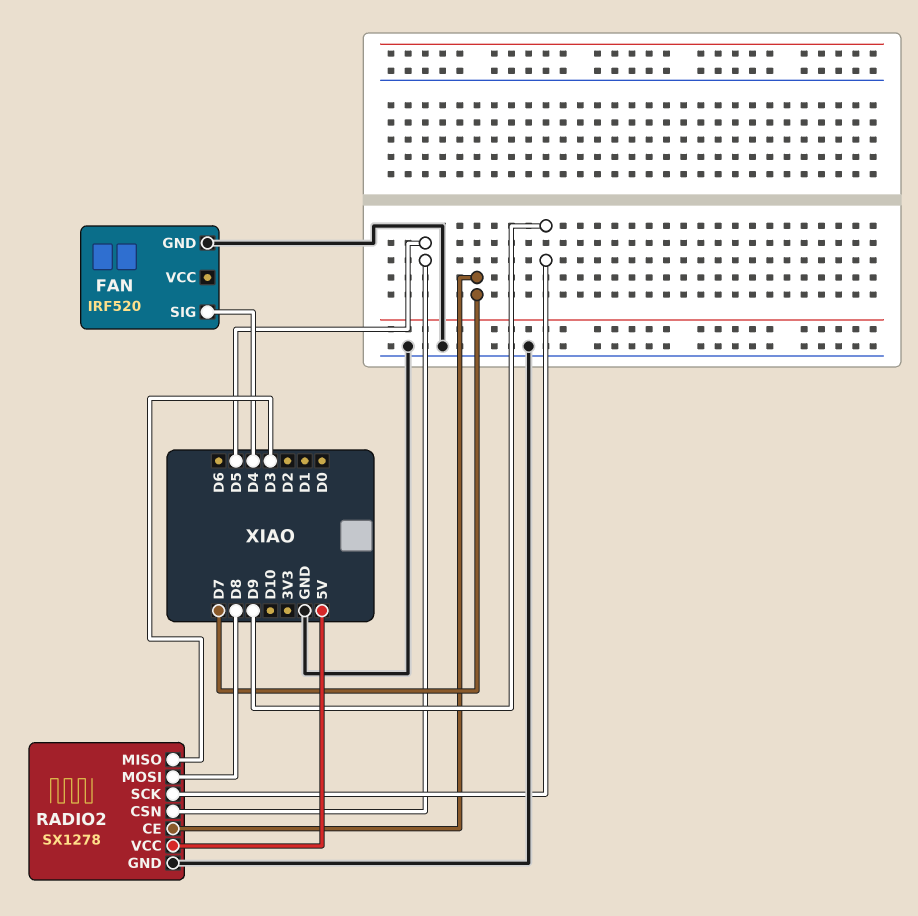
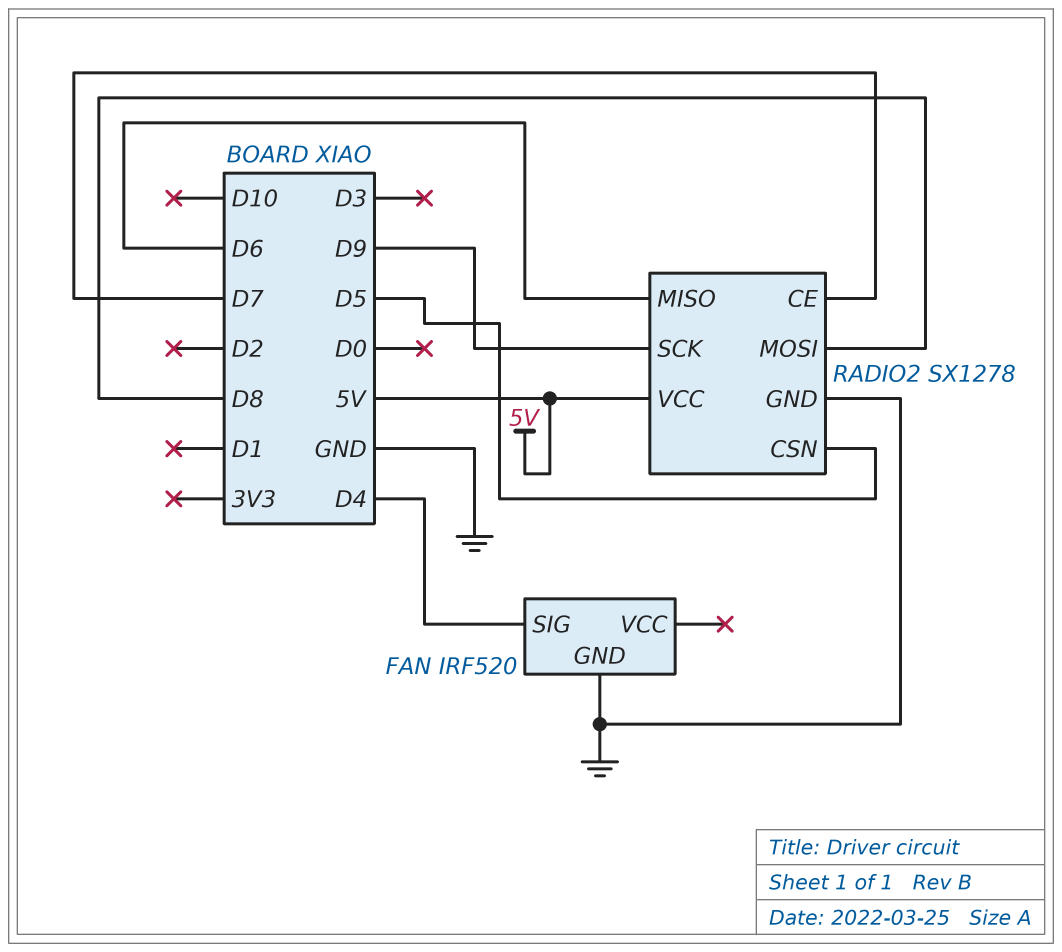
RADIO2 pin MISO: D3 -> D6

